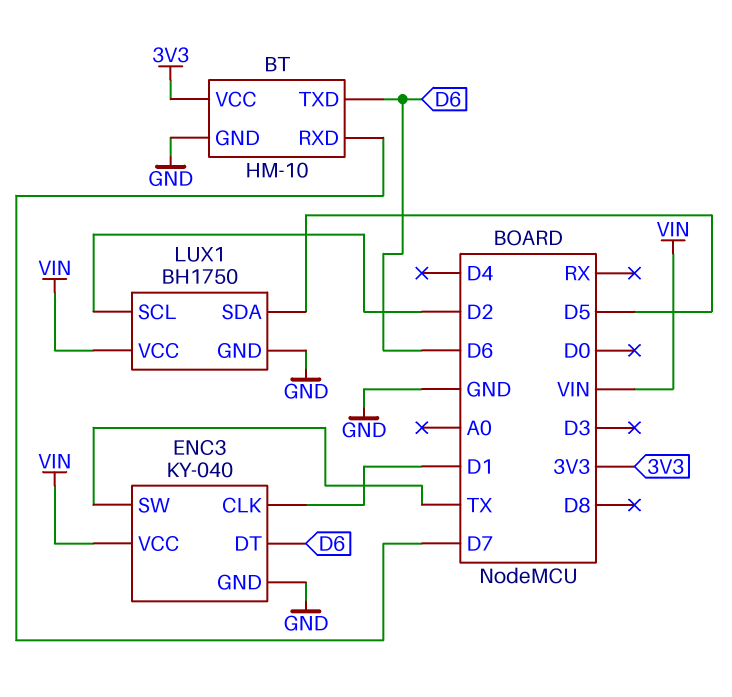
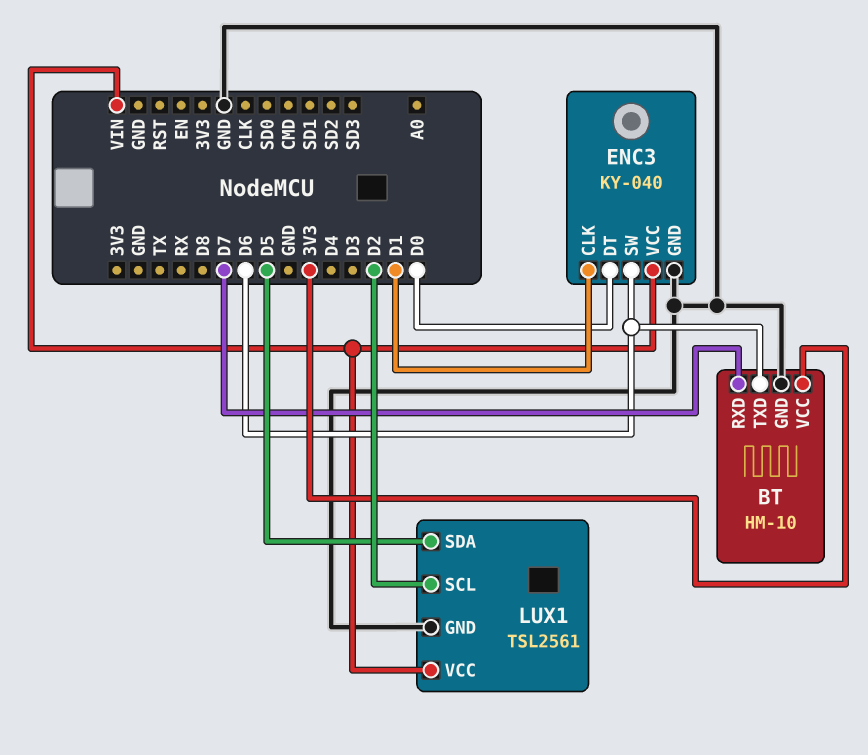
ENC3 pin DT: D6 -> D0
ENC3 pin SW: TX -> D6
LUX1: BH1750 -> TSL2561

